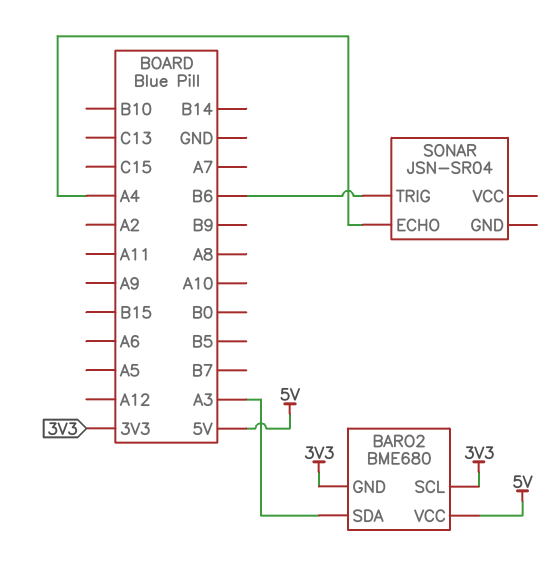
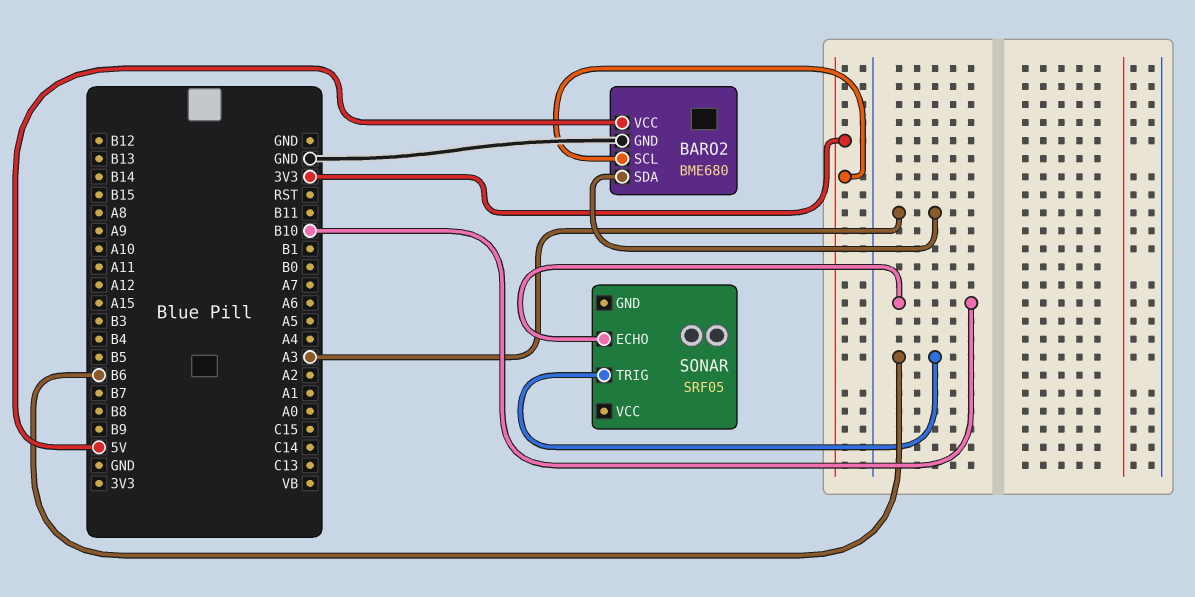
BARO2 pin GND: 3V3 -> GND
SONAR: JSN-SR04 -> SRF05
SONAR pin ECHO: A4 -> B10

